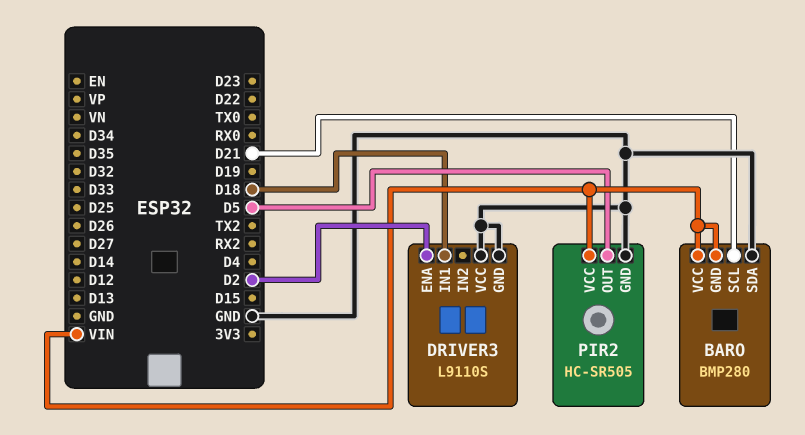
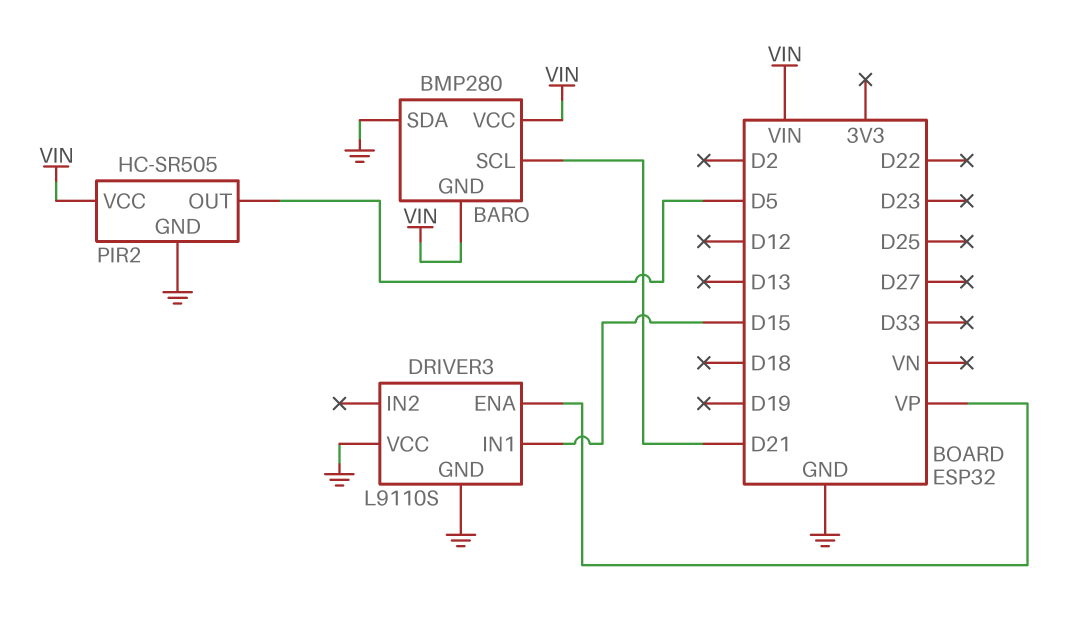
DRIVER3 pin ENA: D2 -> VP
DRIVER3 pin IN1: D18 -> D15

